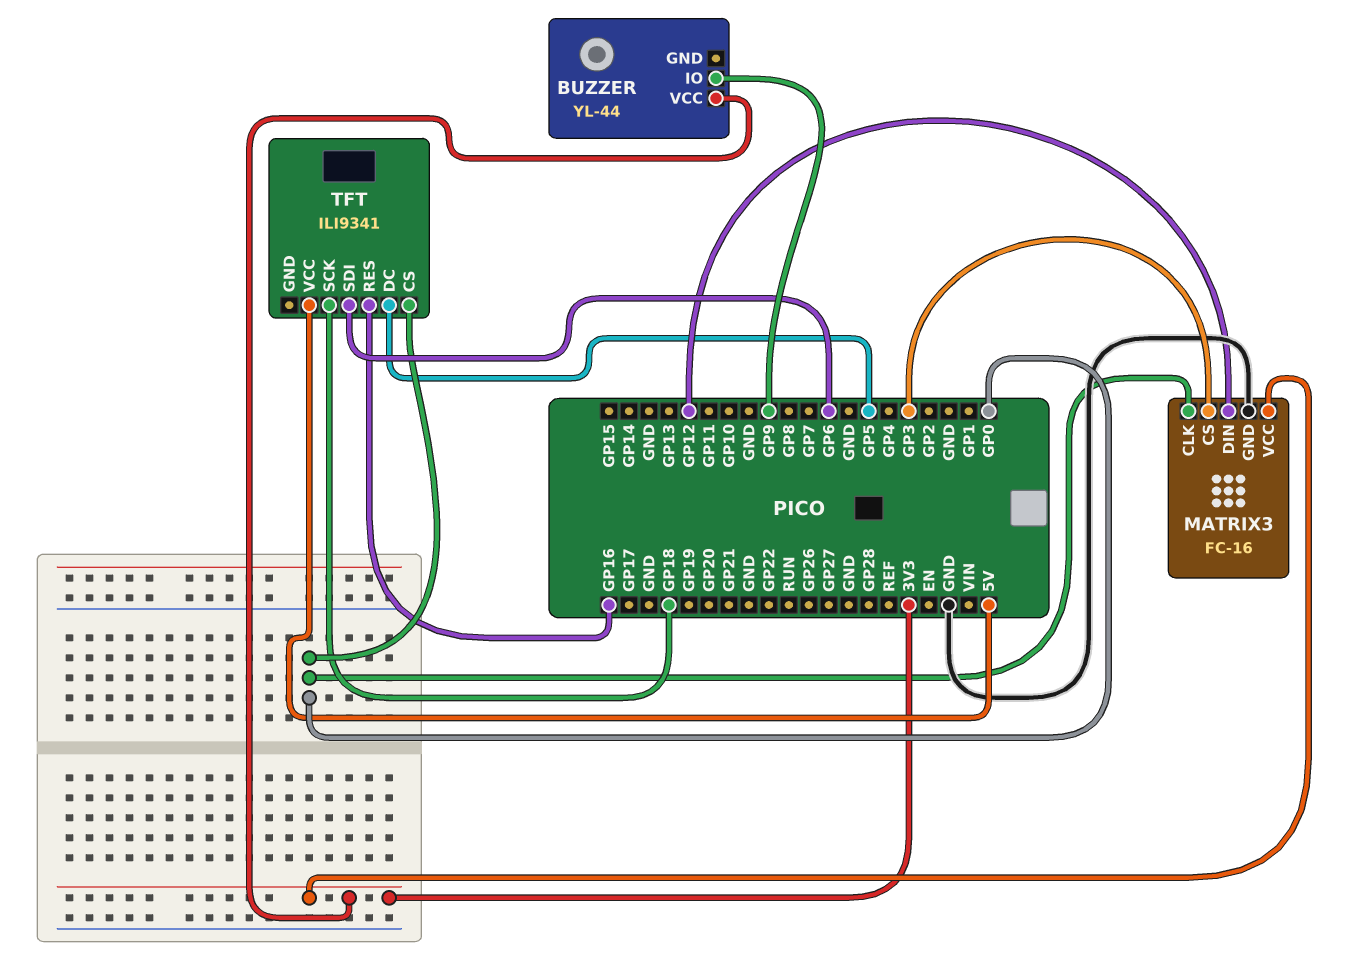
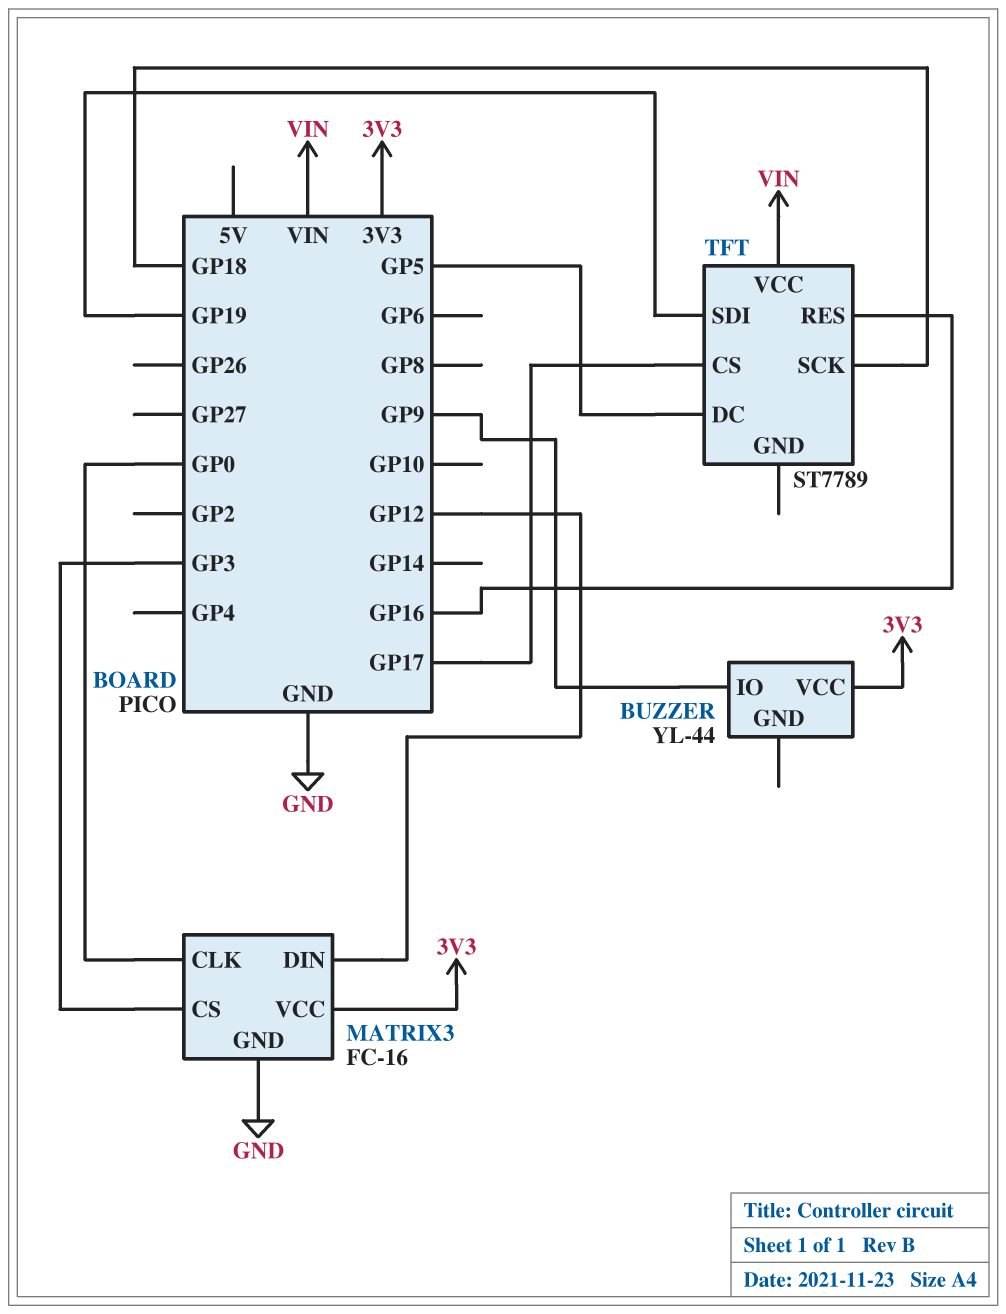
TFT: ILI9341 -> ST7789
TFT pin CS: GP0 -> GP17
TFT pin SDI: GP6 -> GP19
TFT pin VCC: 5V -> VIN

